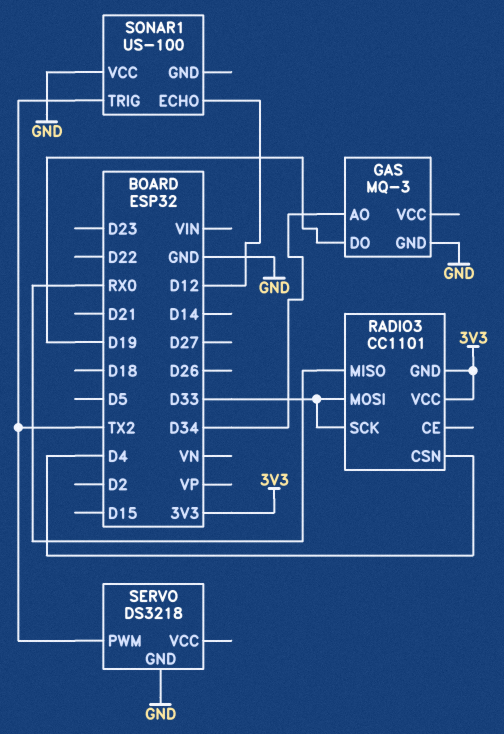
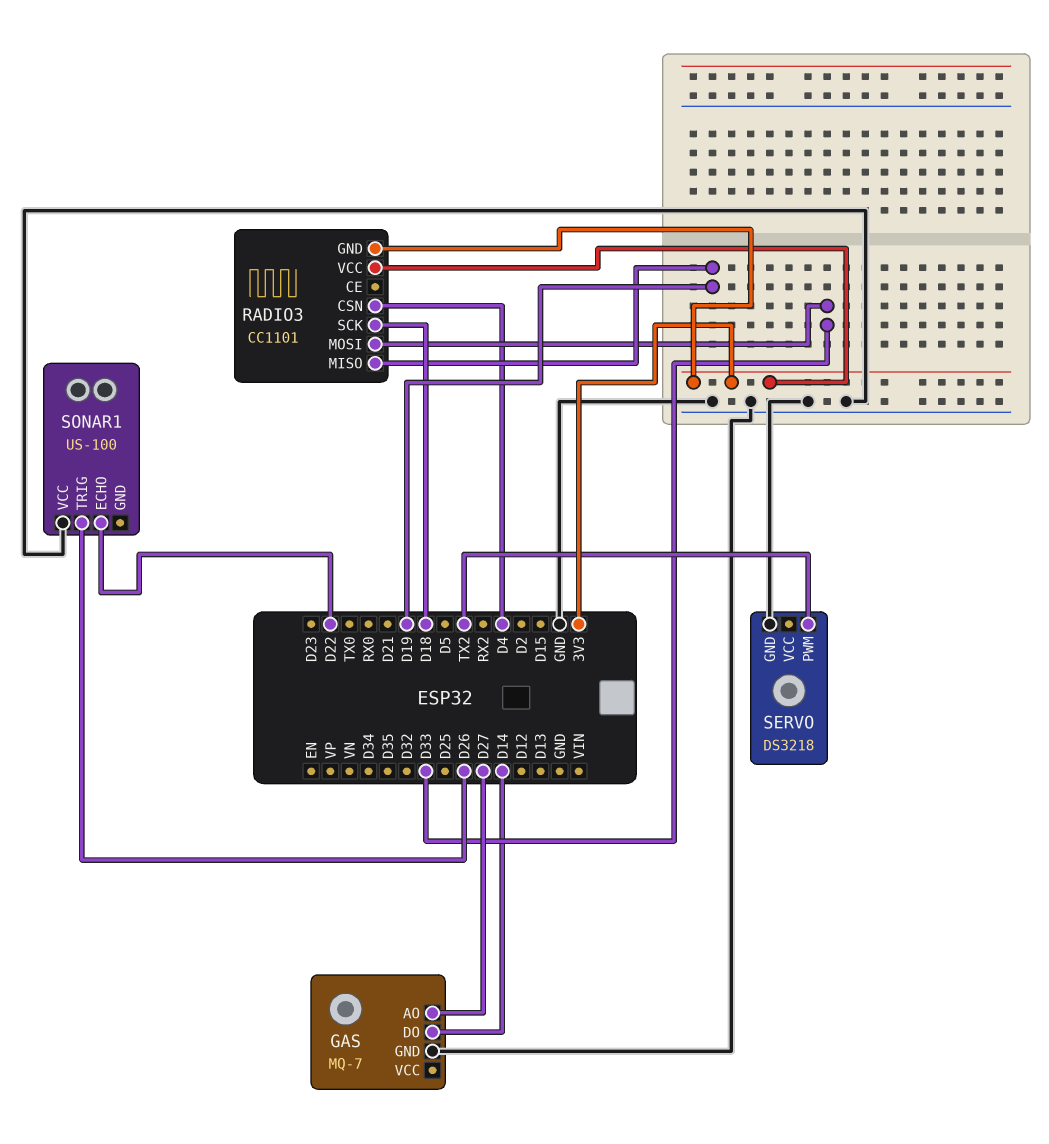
GAS: MQ-3 -> MQ-7
GAS pin AO: D34 -> D27
GAS pin DO: D19 -> D14
RADIO3 pin MISO: RX0 -> D19
RADIO3 pin SCK: D33 -> D18
SONAR1 pin ECHO: D12 -> D22
SONAR1 pin TRIG: TX2 -> D26

